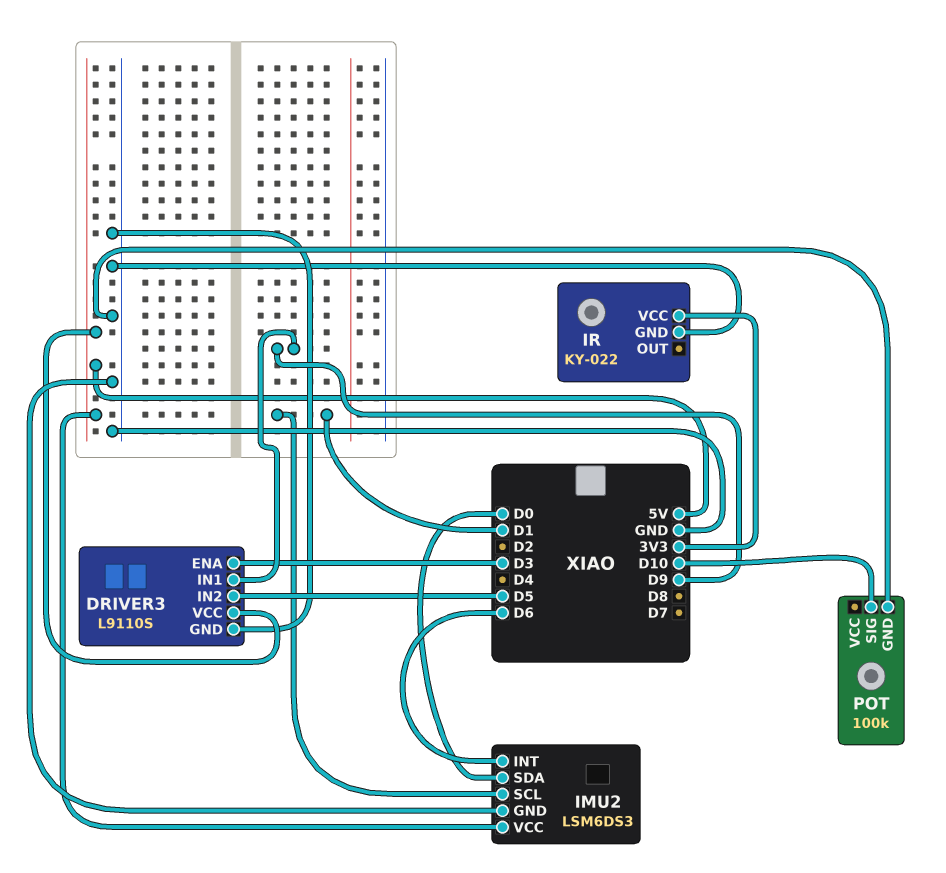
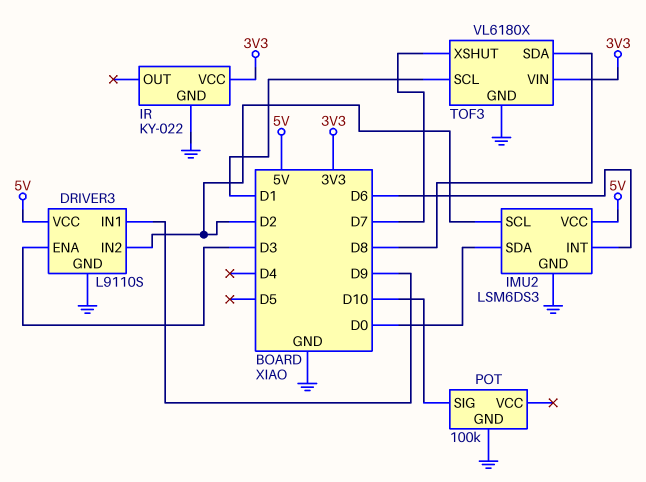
DRIVER3 pin IN2: D5 -> D2
IMU2 pin SCL: D1 -> D2
TOF3: none -> VL6180X
TOF3 pin GND: none -> GND
TOF3 pin SCL: none -> D1
TOF3 pin SDA: none -> D8
TOF3 pin VIN: none -> 3V3
TOF3 pin XSHUT: none -> D7

